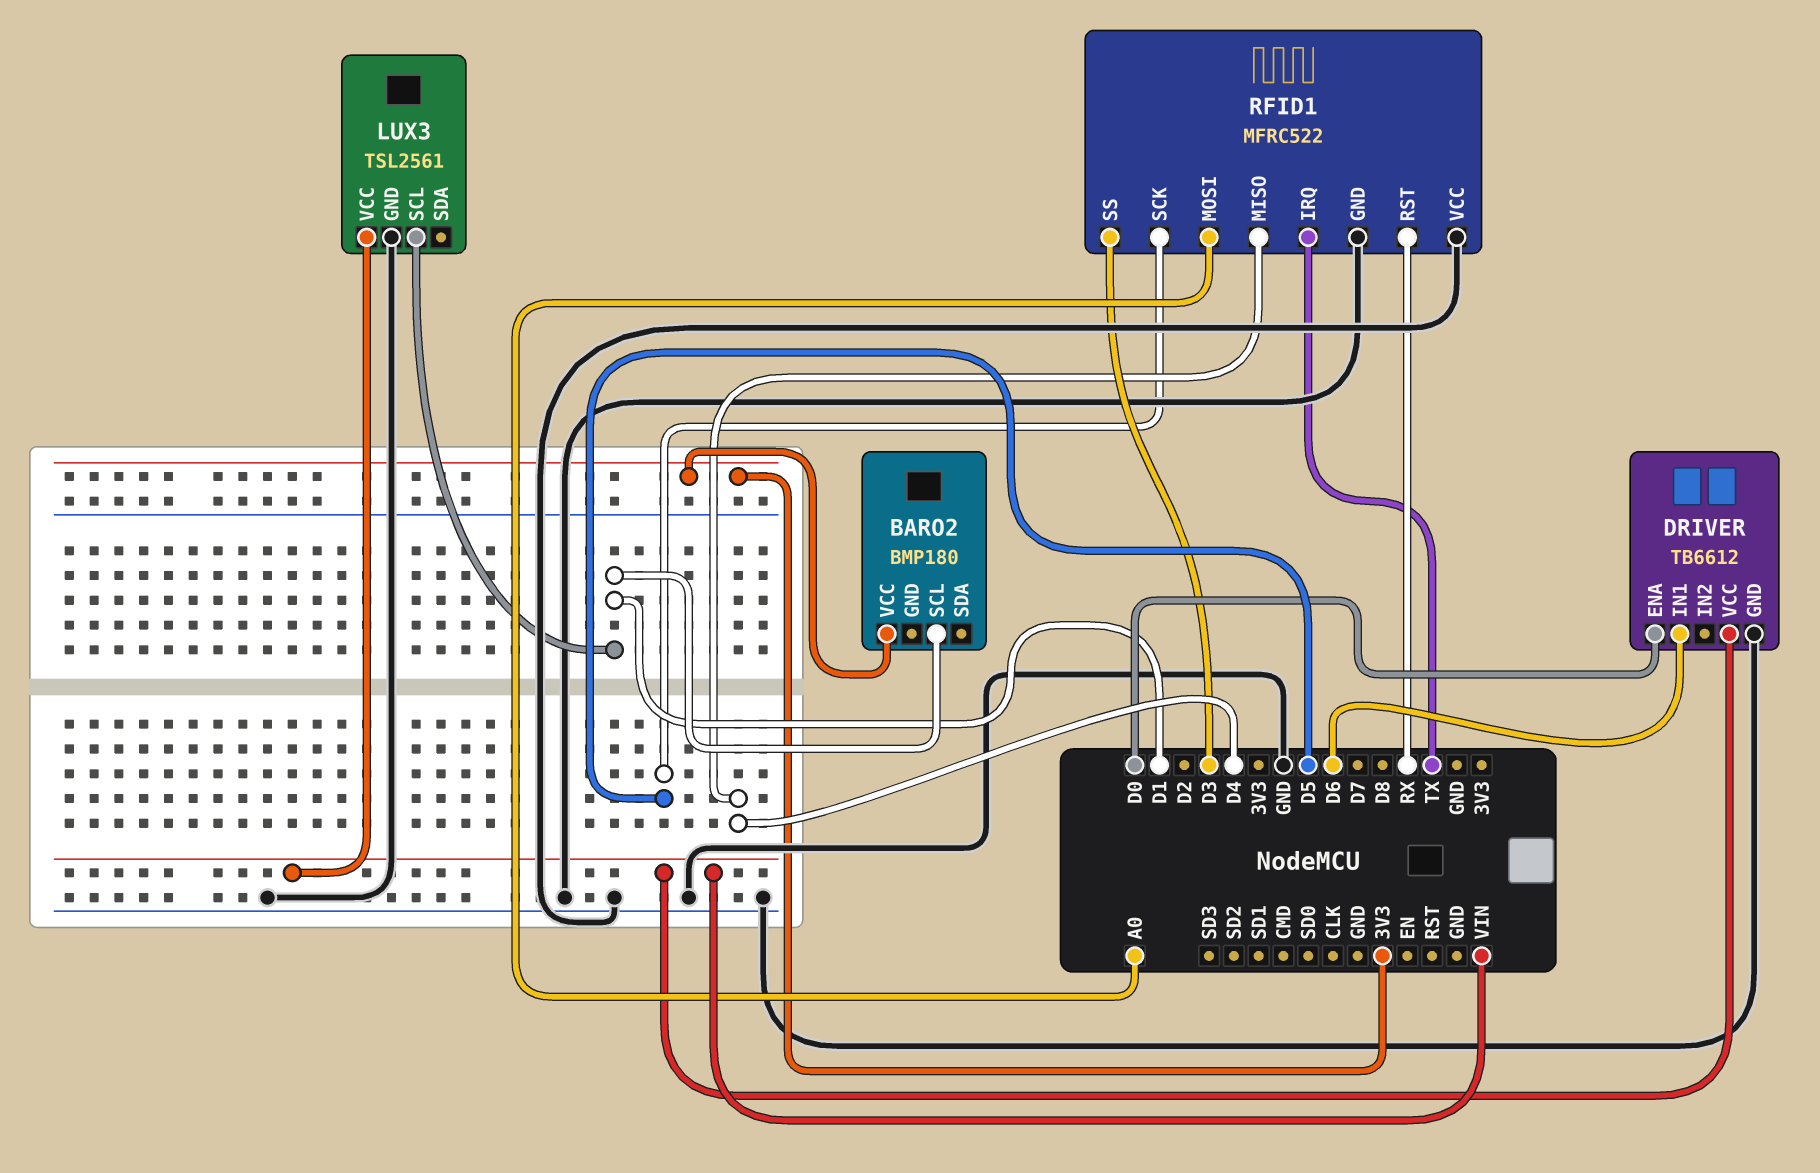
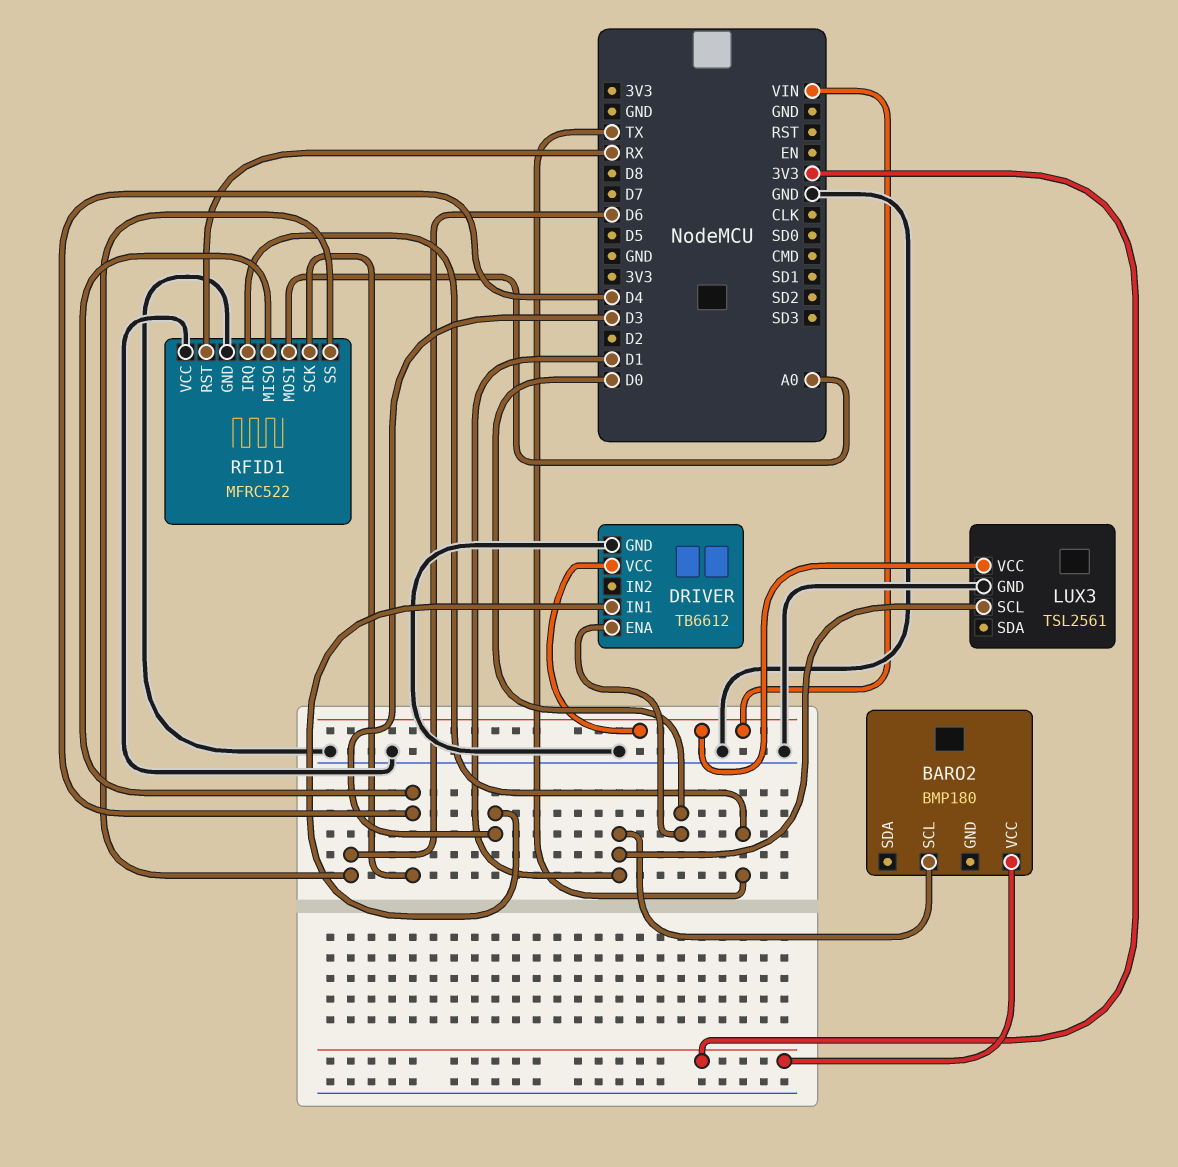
DRIVER pin IN1: D6 -> D3
RFID1 pin SCK: D5 -> D4
RFID1 pin SS: D3 -> D6

